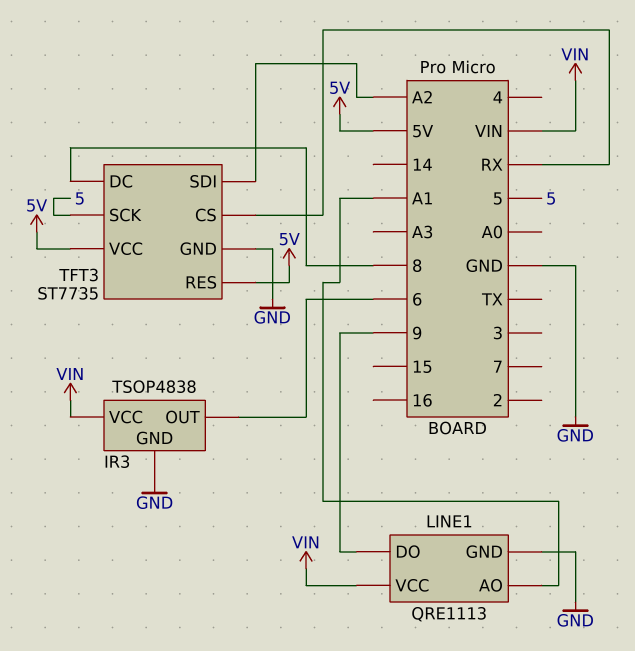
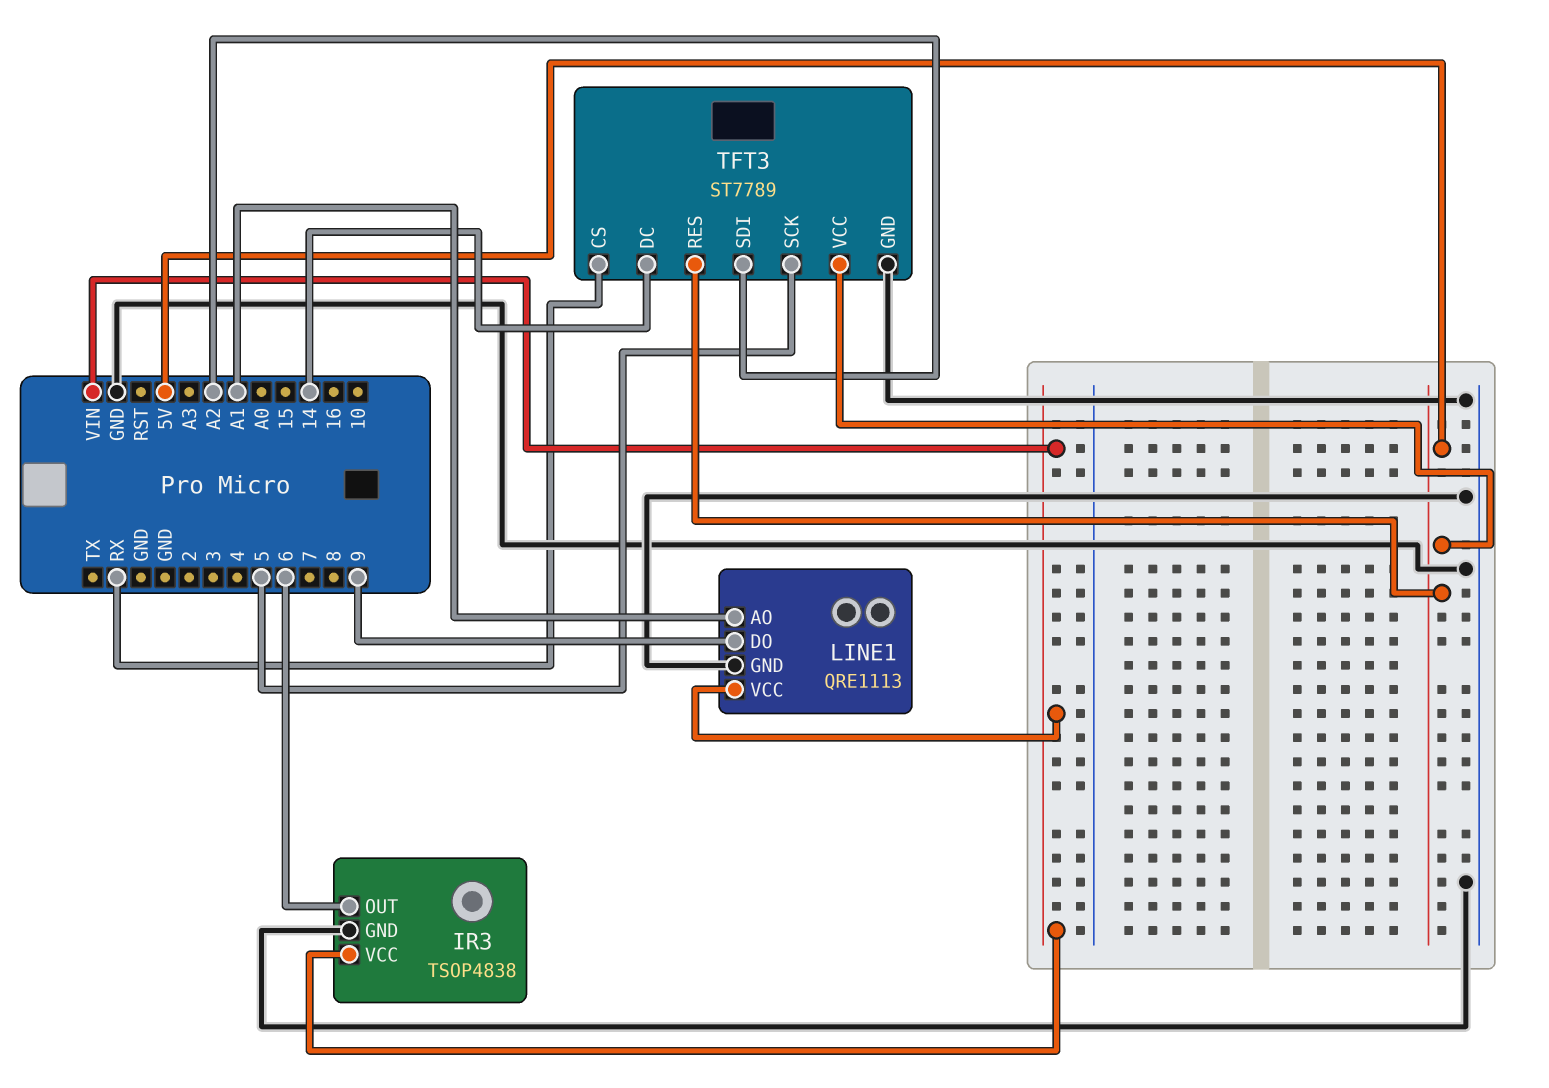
TFT3: ST7735 -> ST7789
TFT3 pin DC: 8 -> 14

